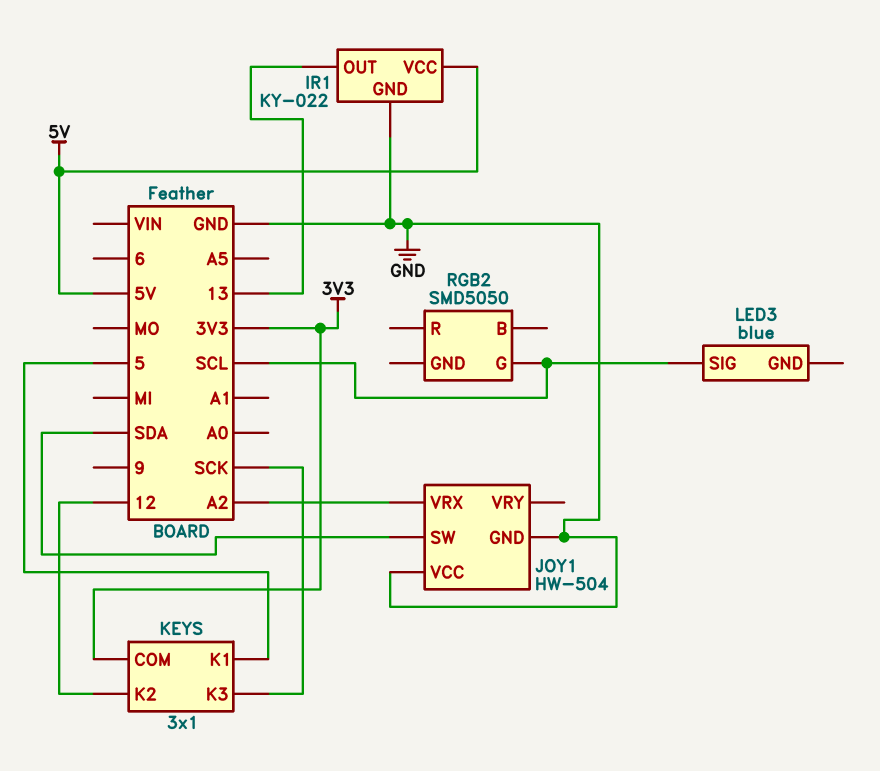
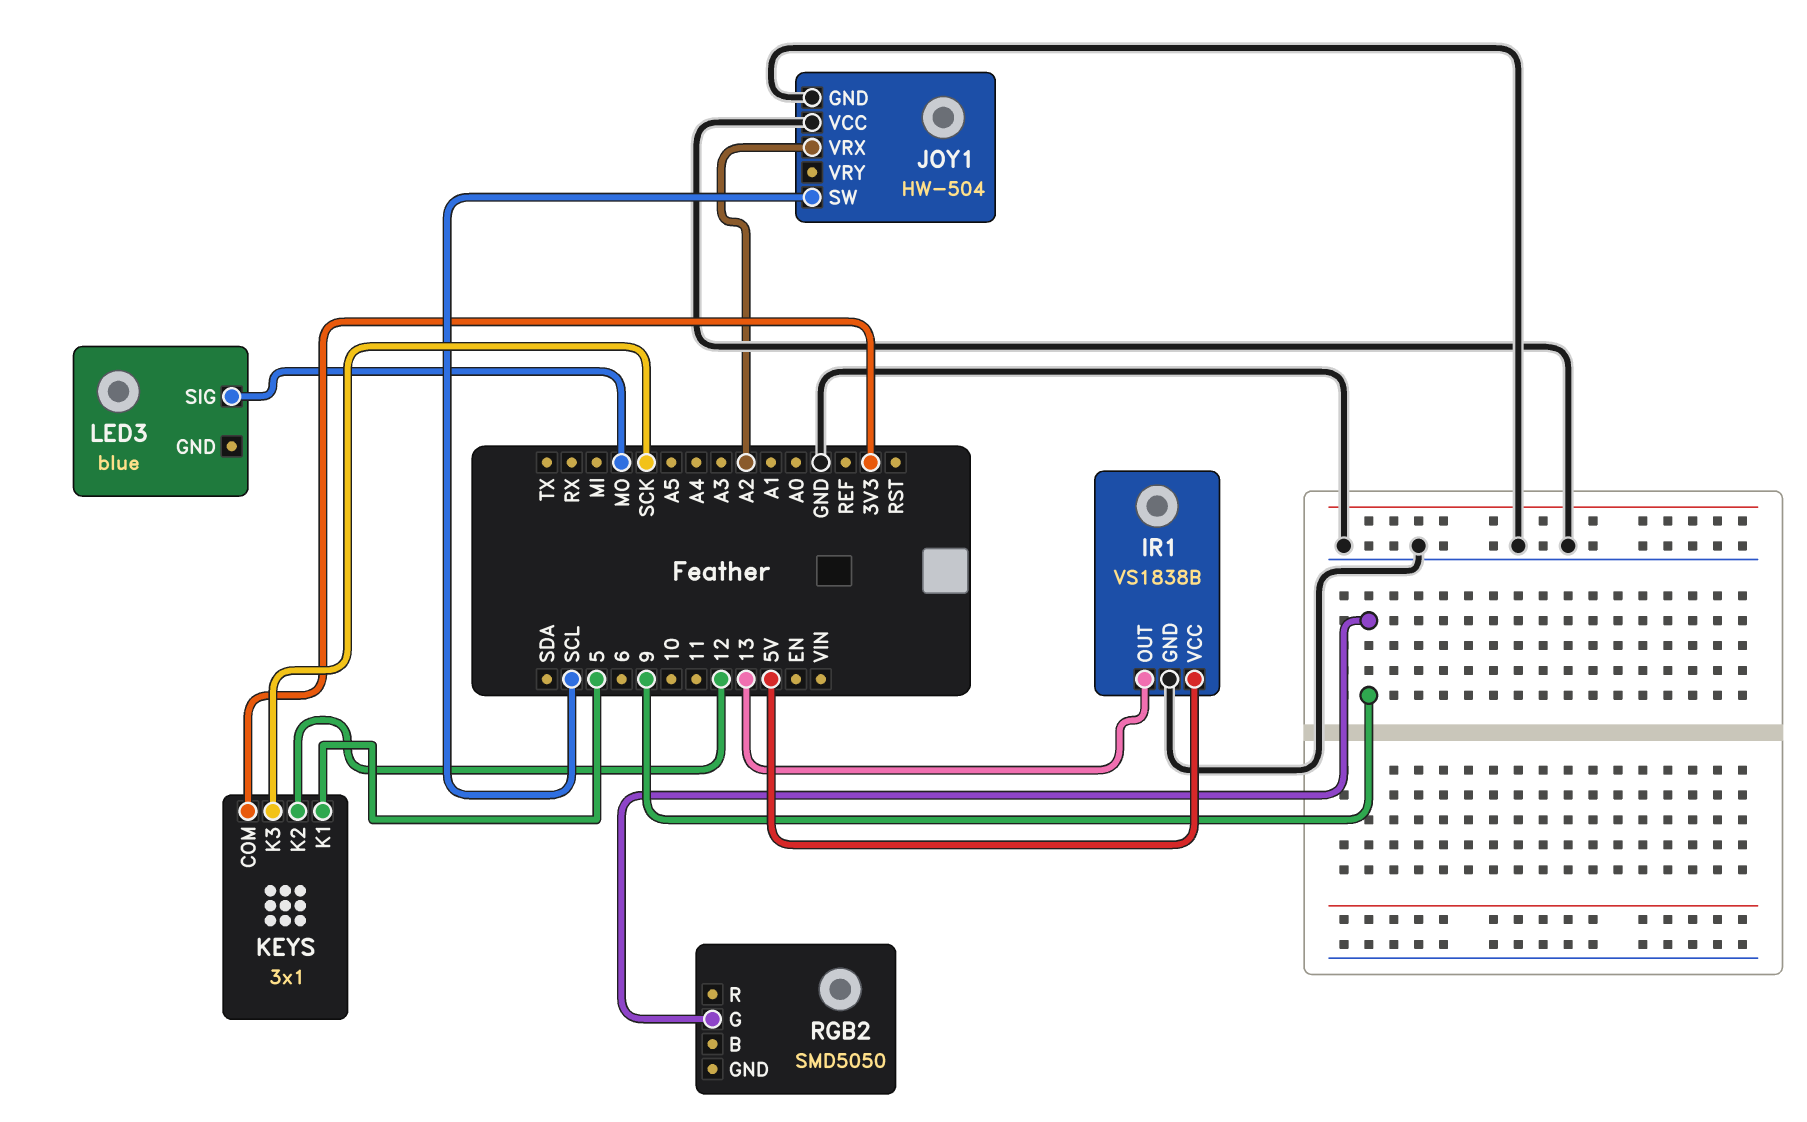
IR1: KY-022 -> VS1838B
JOY1 pin SW: SDA -> SCL
LED3 pin SIG: SCL -> MO
RGB2 pin G: SCL -> 9

